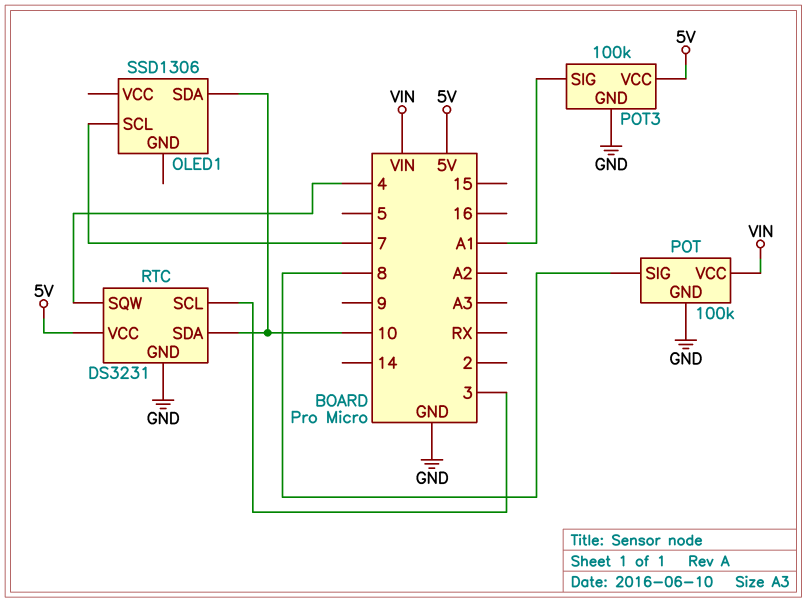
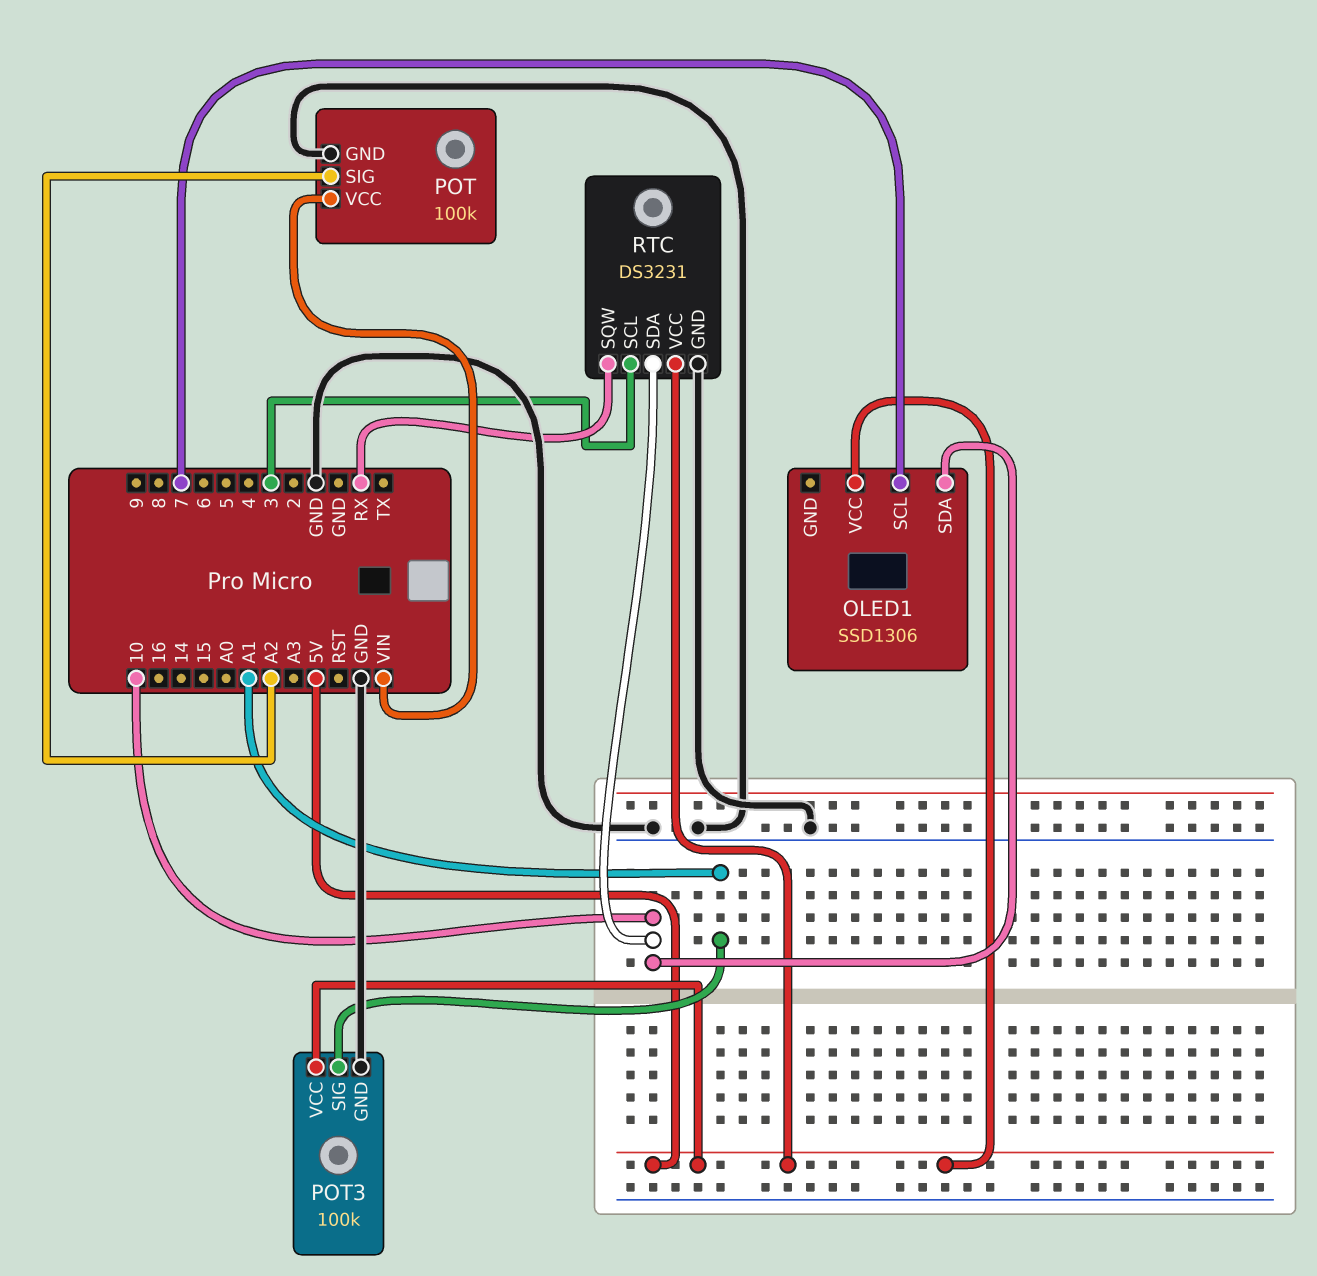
OLED1 pin VCC: none -> 5V
POT pin SIG: 8 -> A2
RTC pin SQW: 4 -> RX

